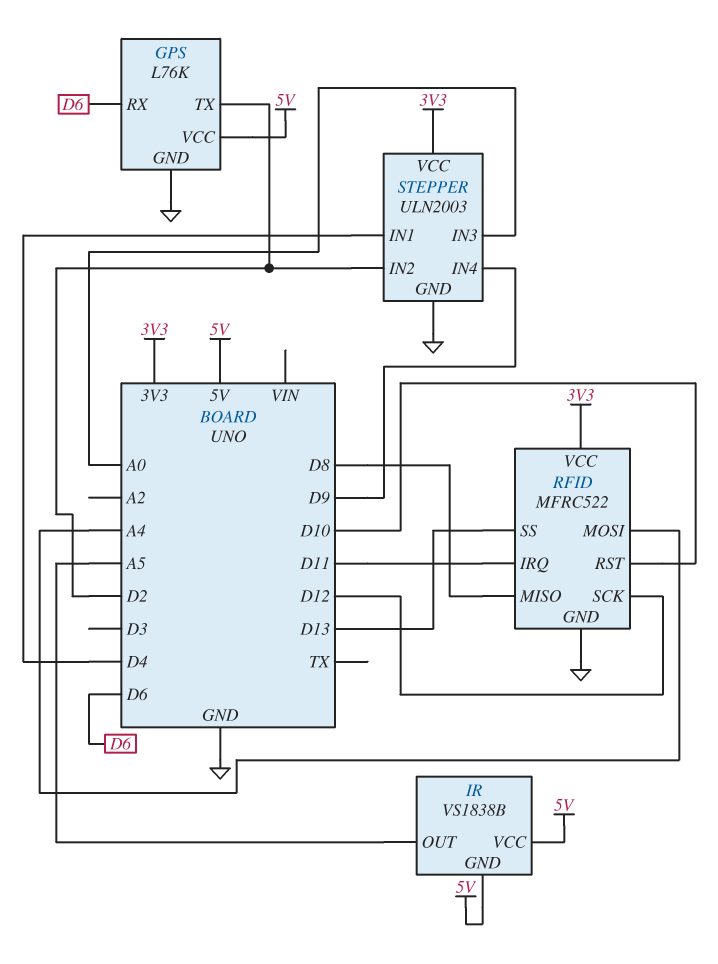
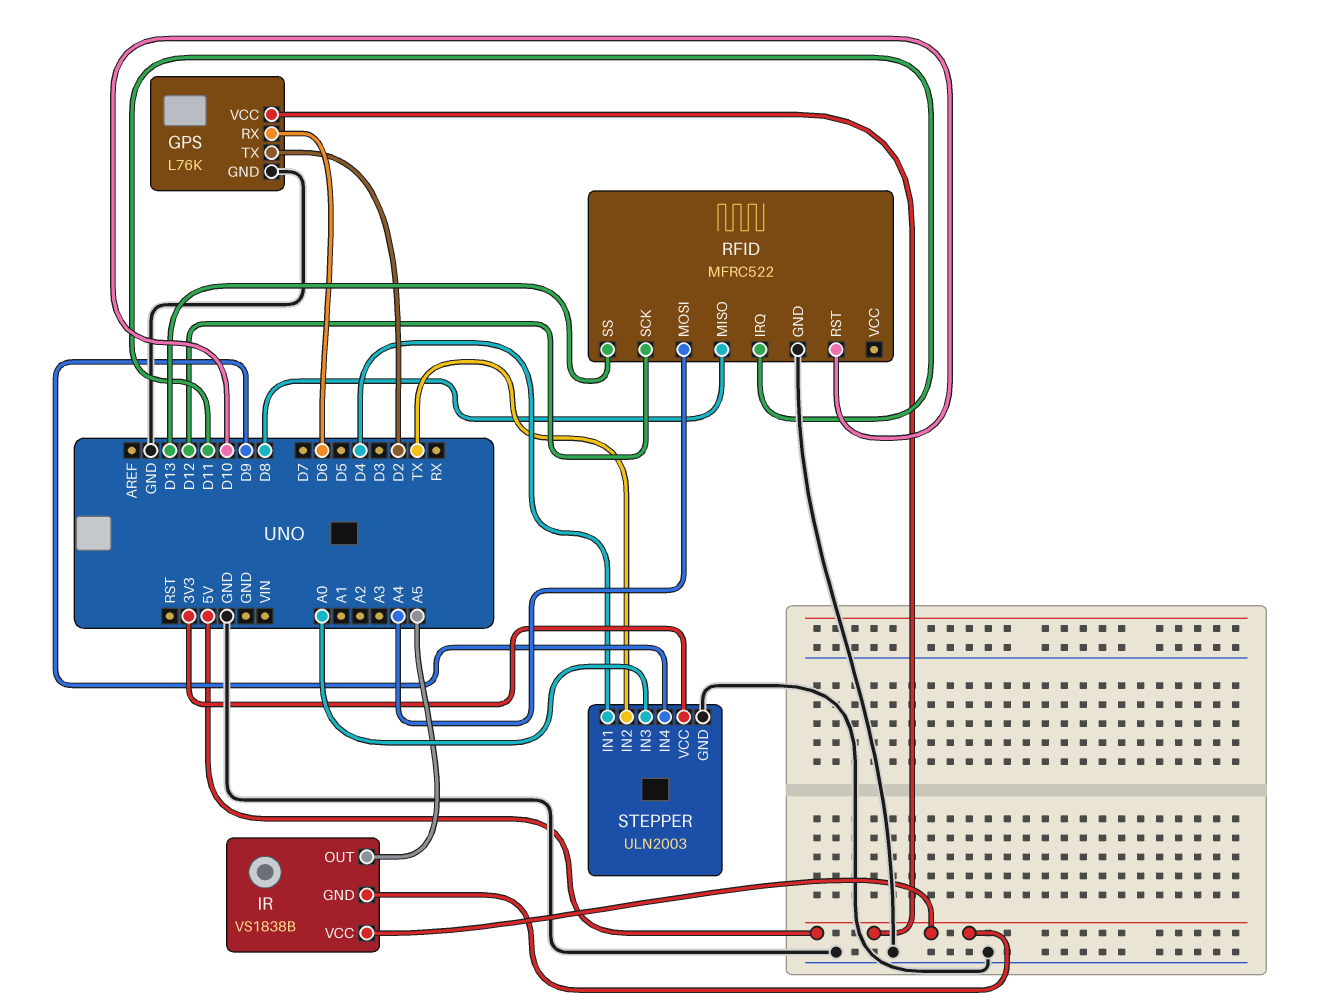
RFID pin VCC: 3V3 -> none
STEPPER pin IN2: D2 -> TX

